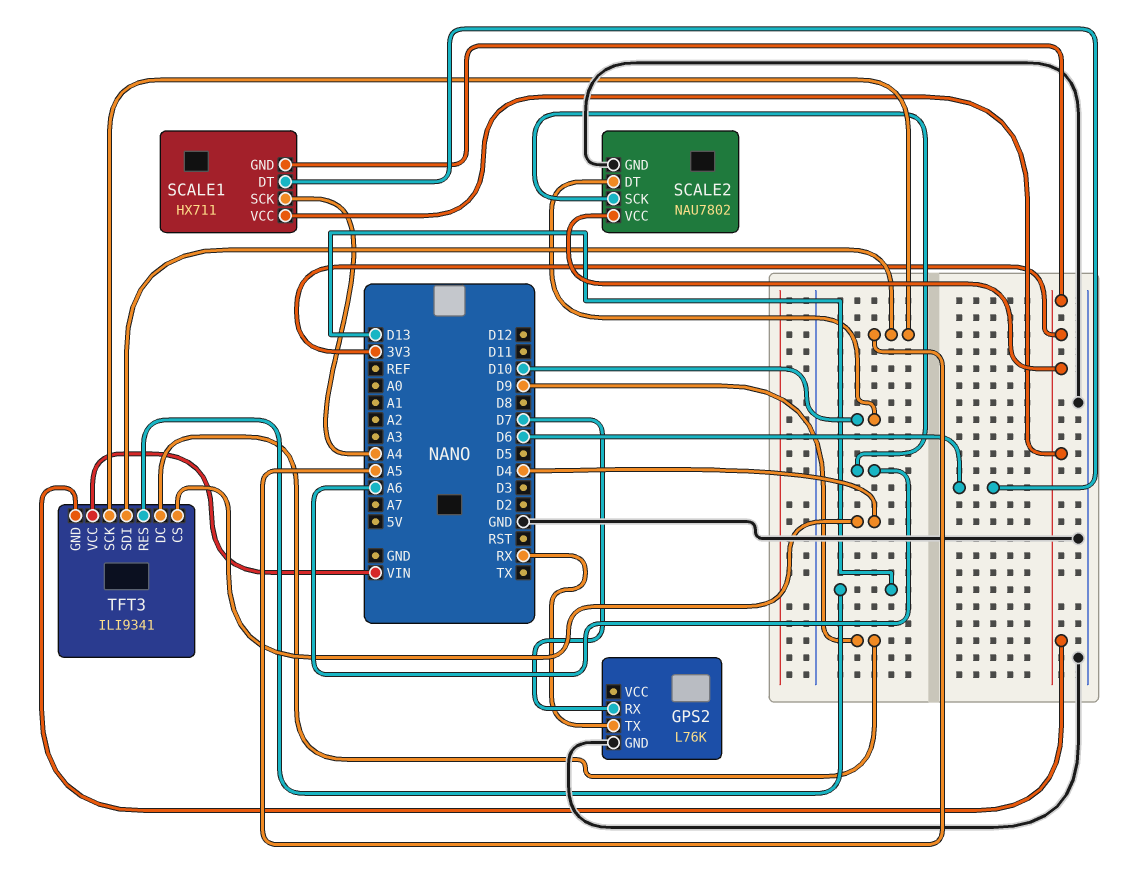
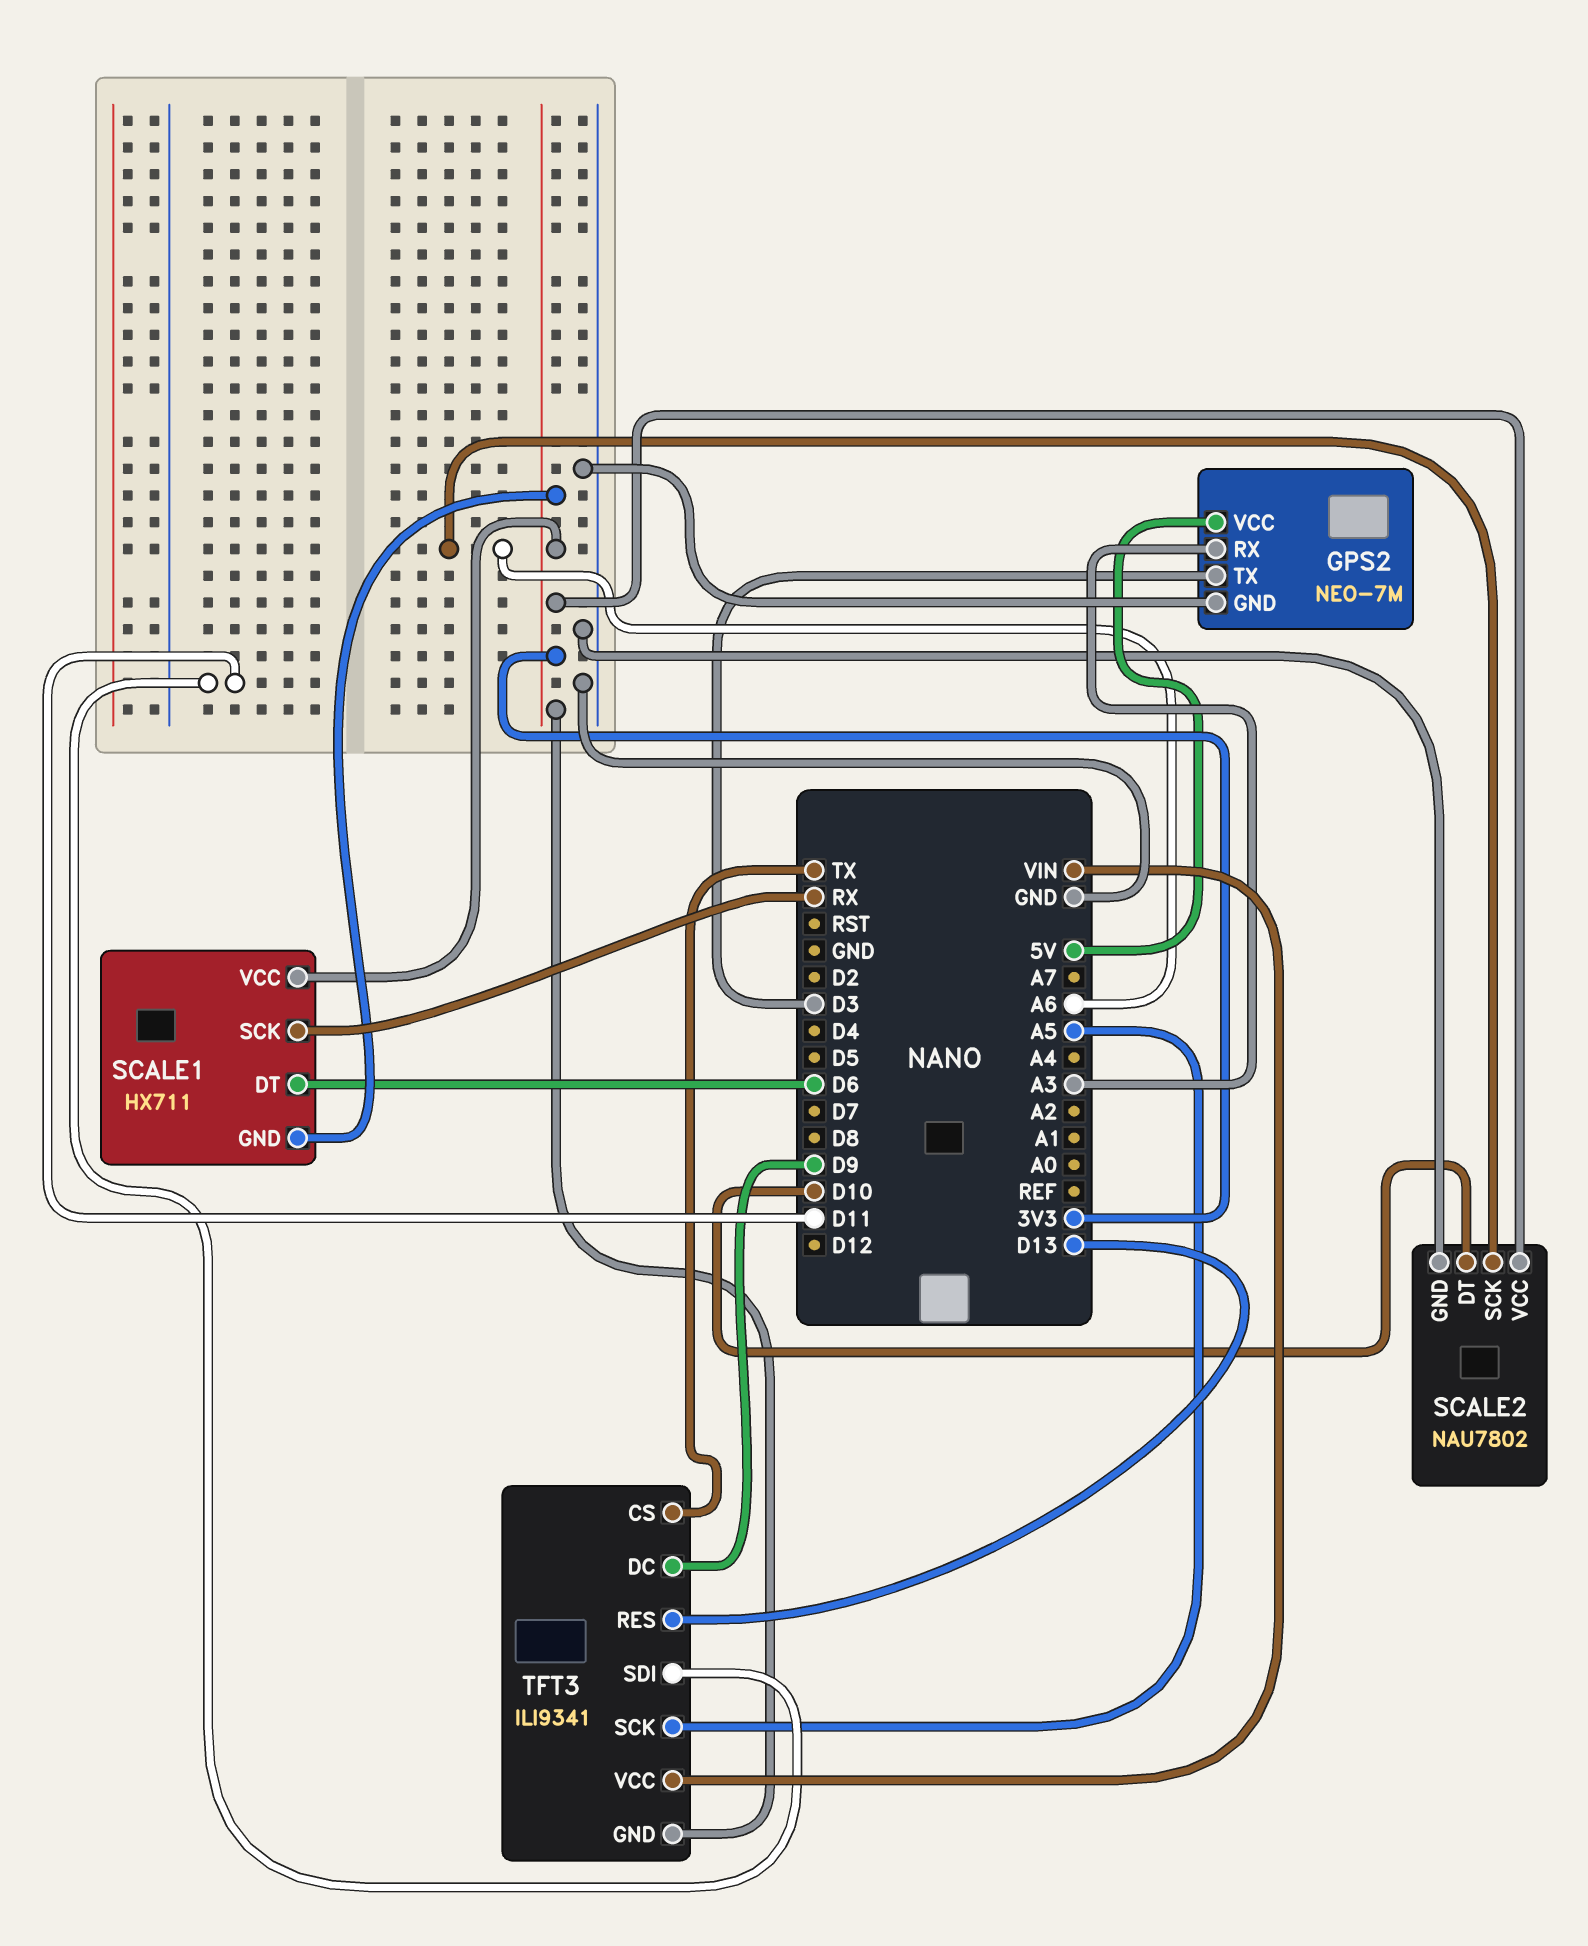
GPS2: L76K -> NEO-7M
GPS2 pin RX: D7 -> A3
GPS2 pin TX: RX -> D3
GPS2 pin VCC: none -> 5V
SCALE1 pin SCK: A4 -> RX
TFT3 pin CS: D4 -> TX
TFT3 pin SDI: A5 -> D11

